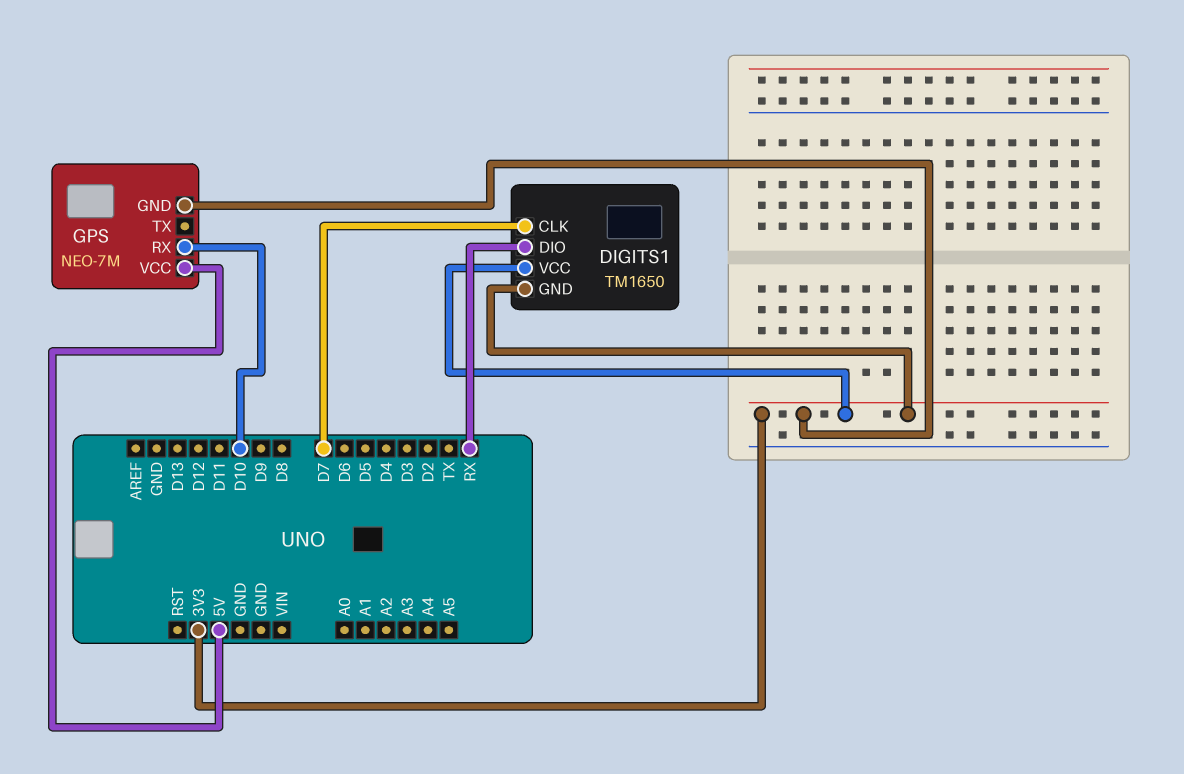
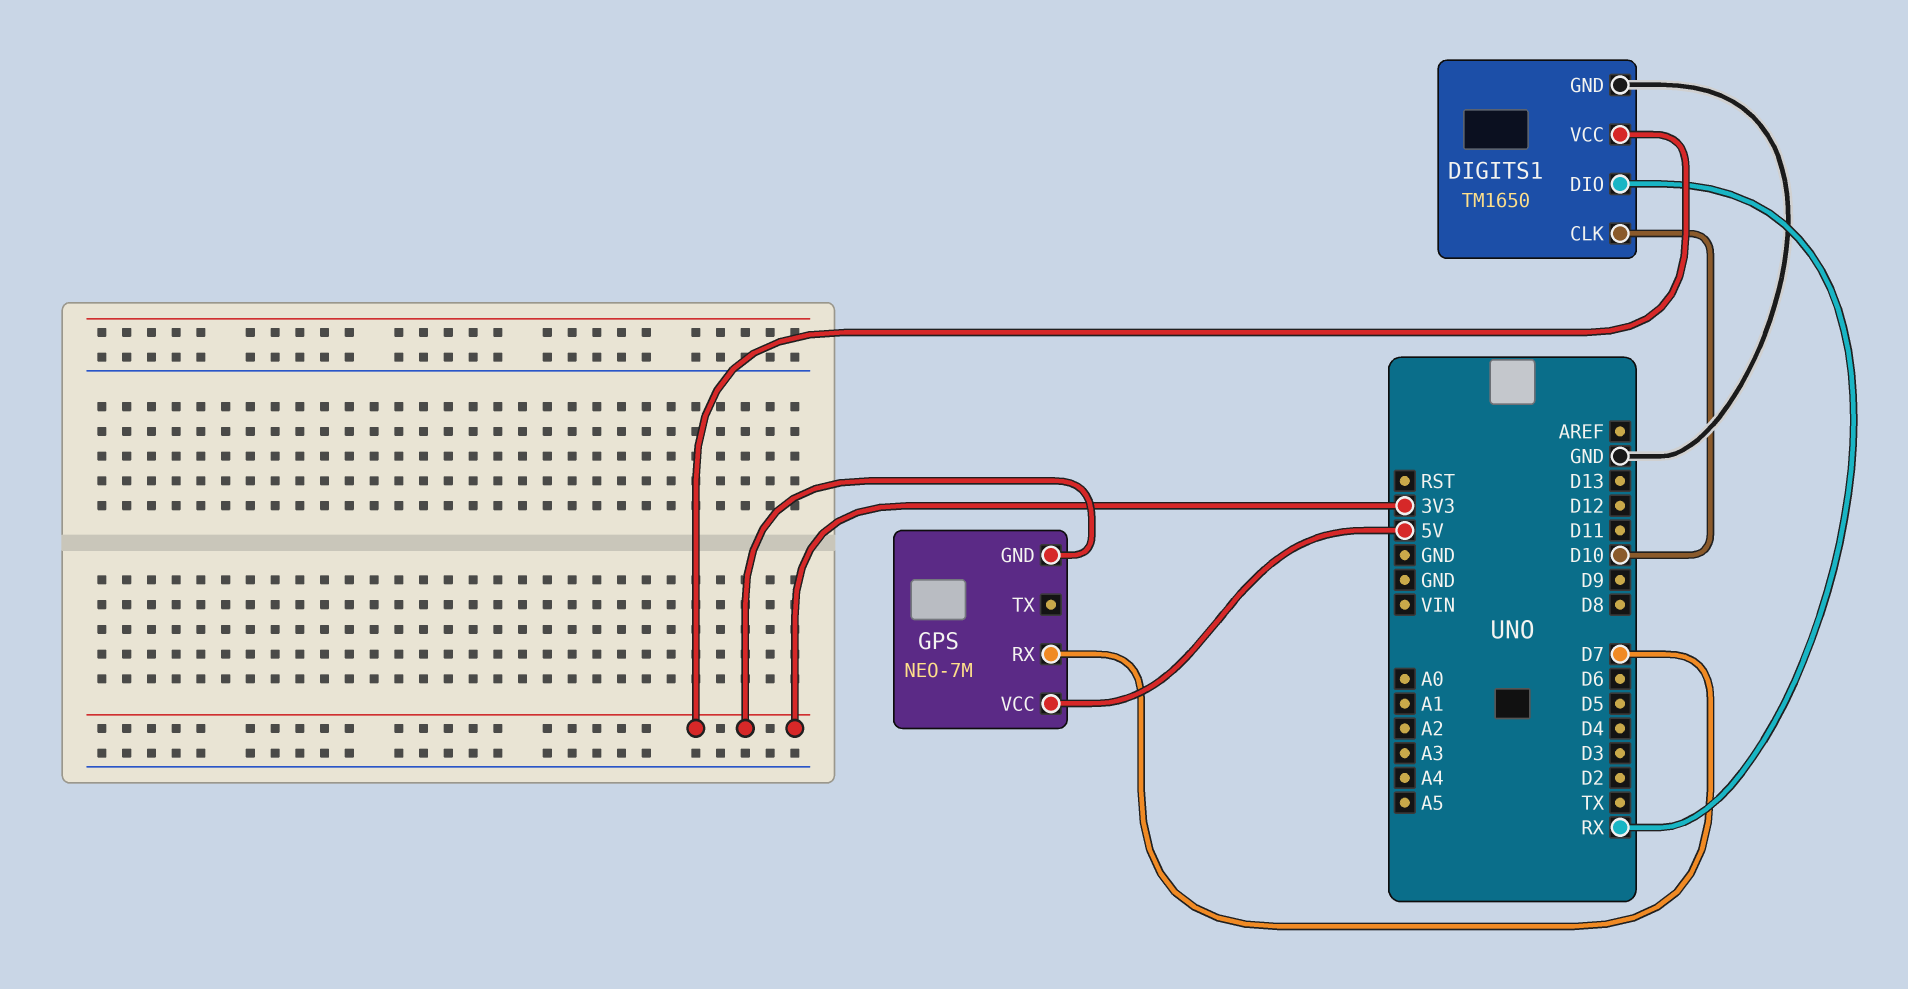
DIGITS1 pin CLK: D7 -> D10
DIGITS1 pin GND: 3V3 -> GND
GPS pin RX: D10 -> D7

